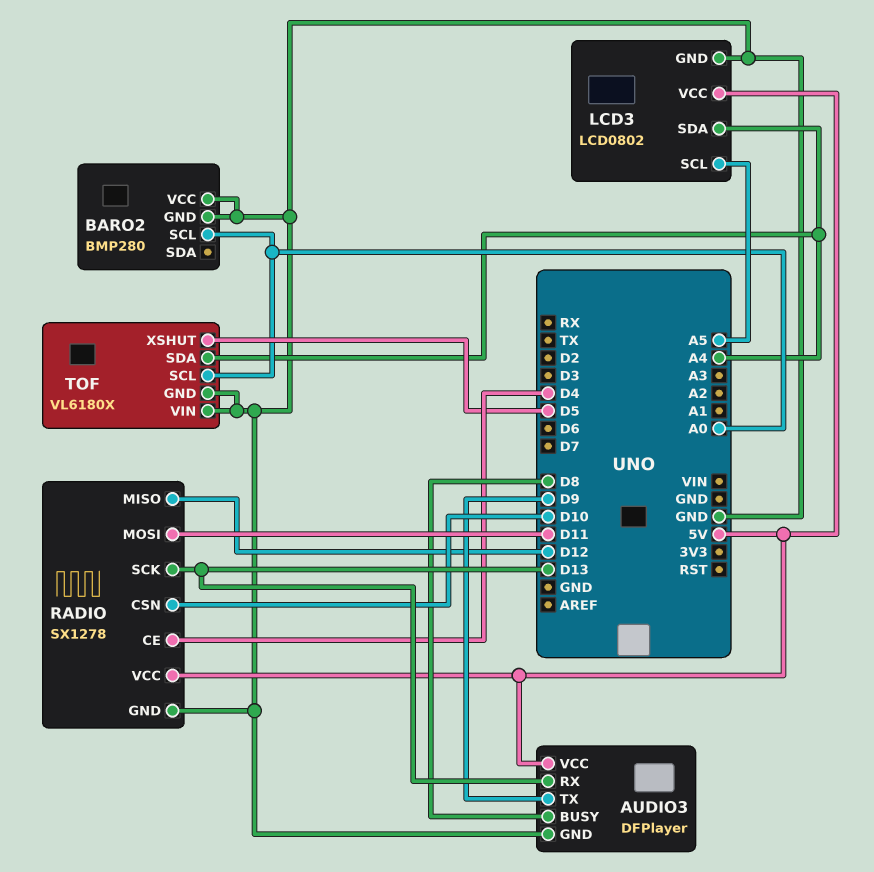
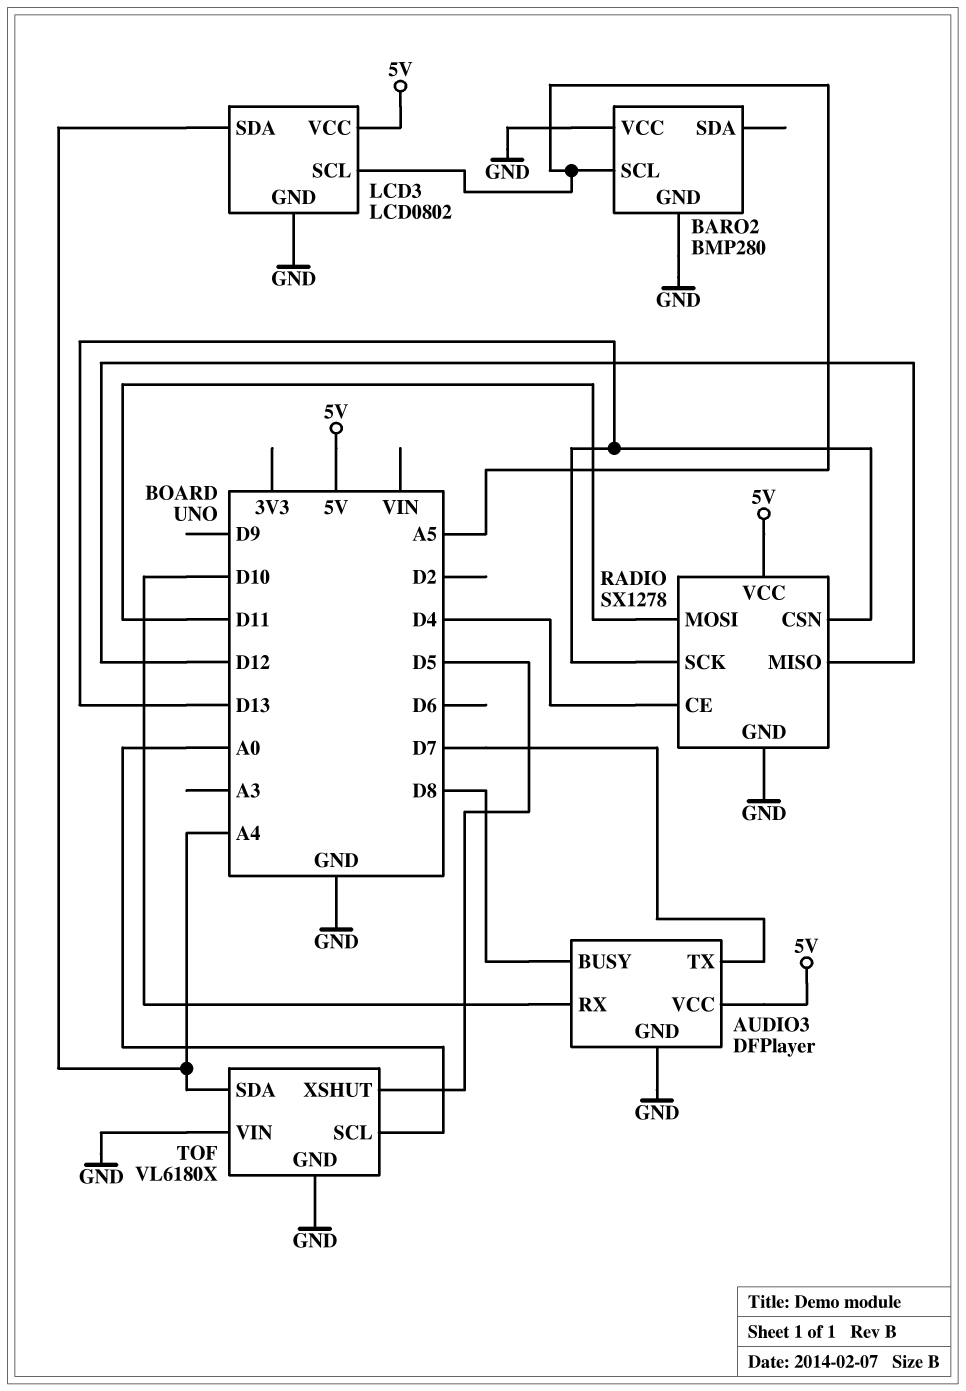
AUDIO3 pin RX: D13 -> D10
AUDIO3 pin TX: D9 -> D7
BARO2 pin SCL: A0 -> A5
RADIO pin CSN: D10 -> D13

